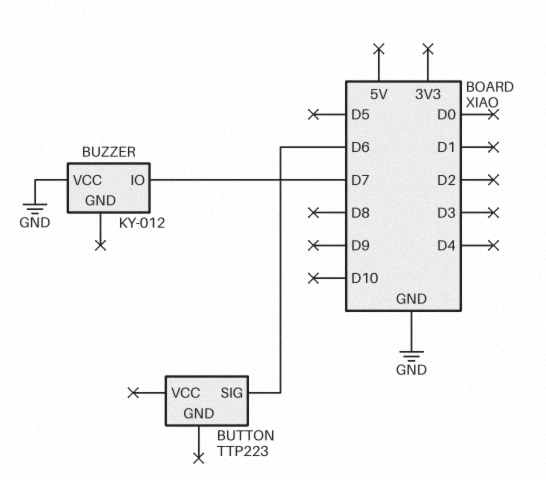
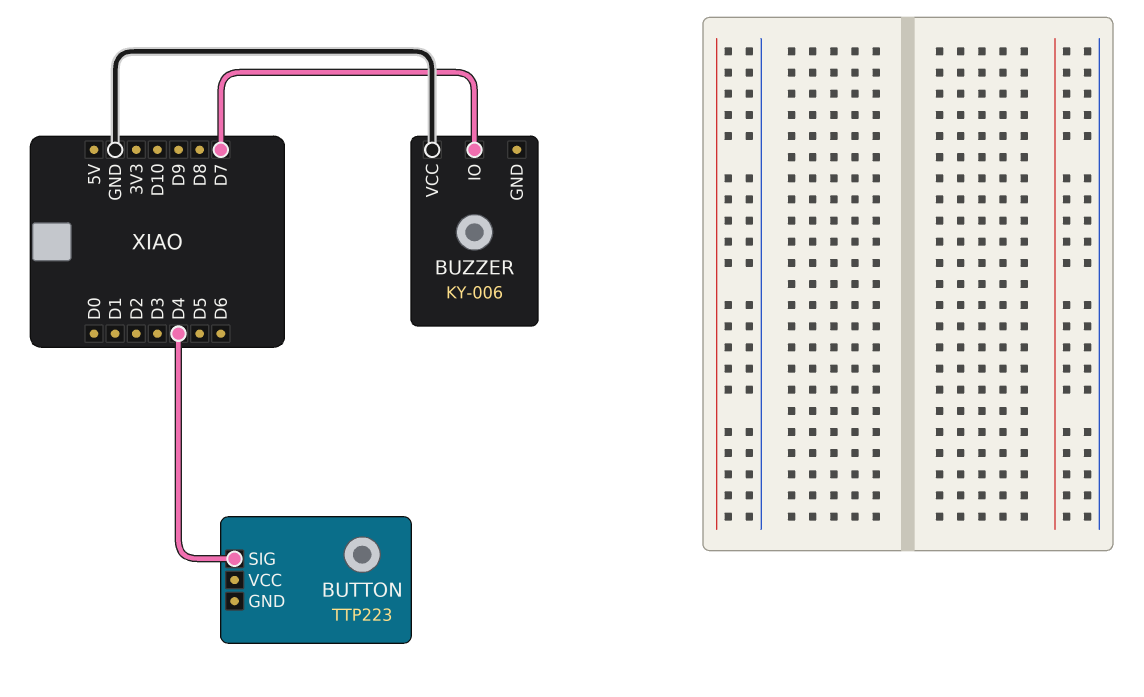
BUTTON pin SIG: D6 -> D4
BUZZER: KY-012 -> KY-006

